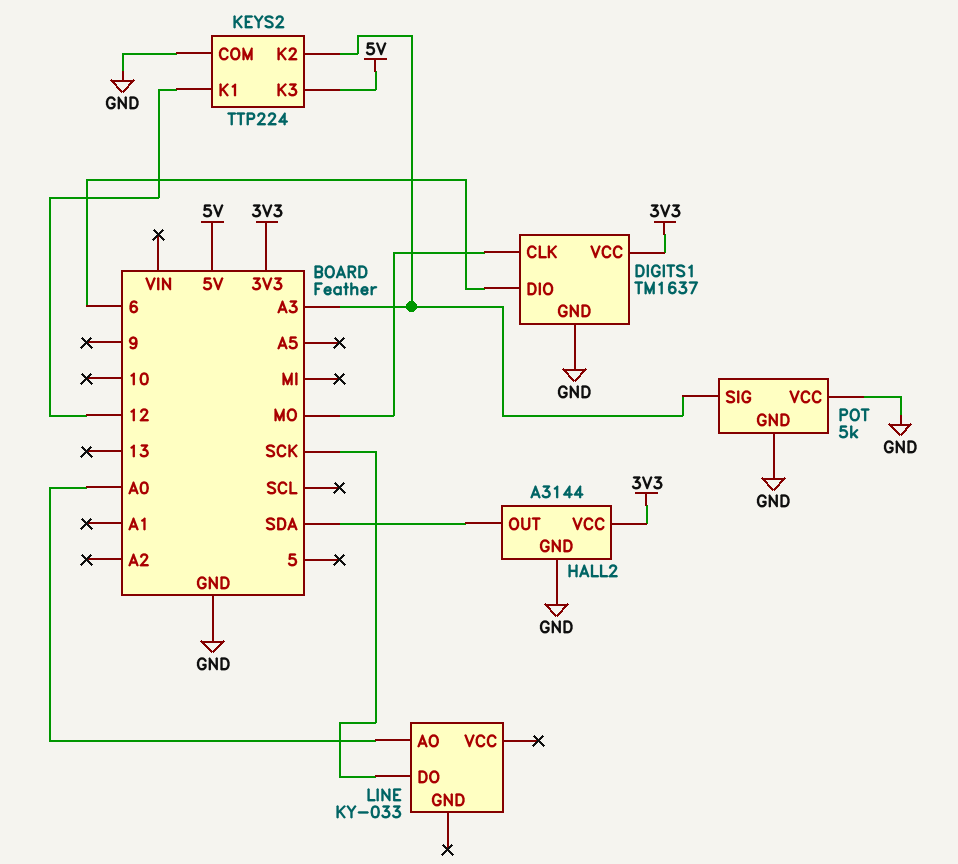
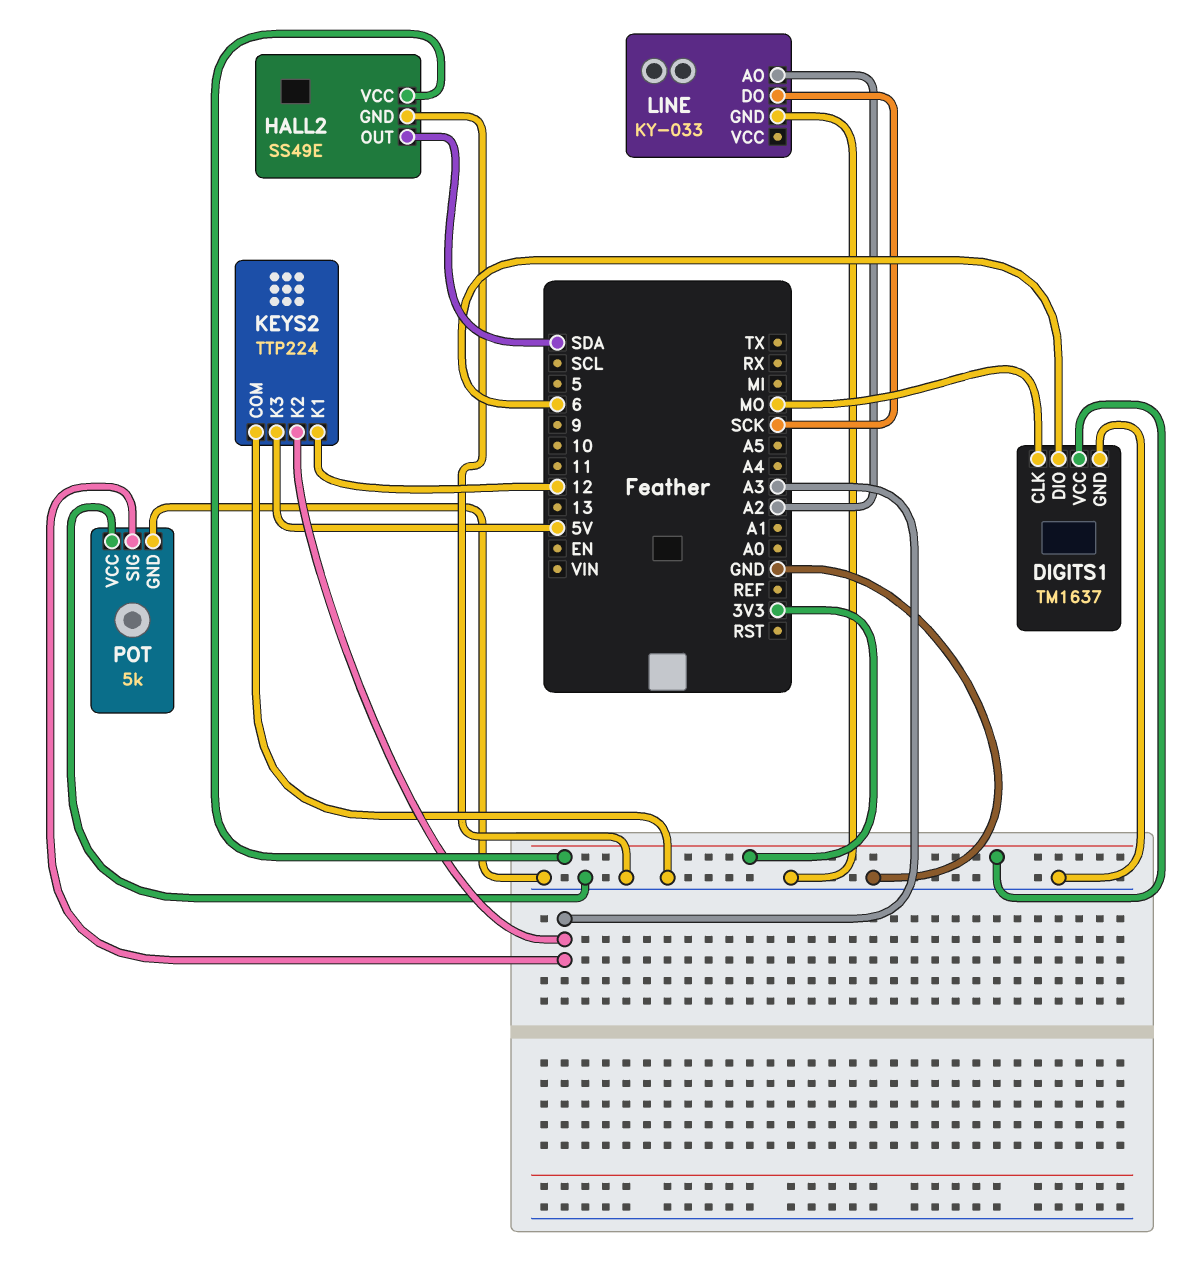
HALL2: A3144 -> SS49E
LINE pin AO: A0 -> A2
LINE pin GND: none -> GND

